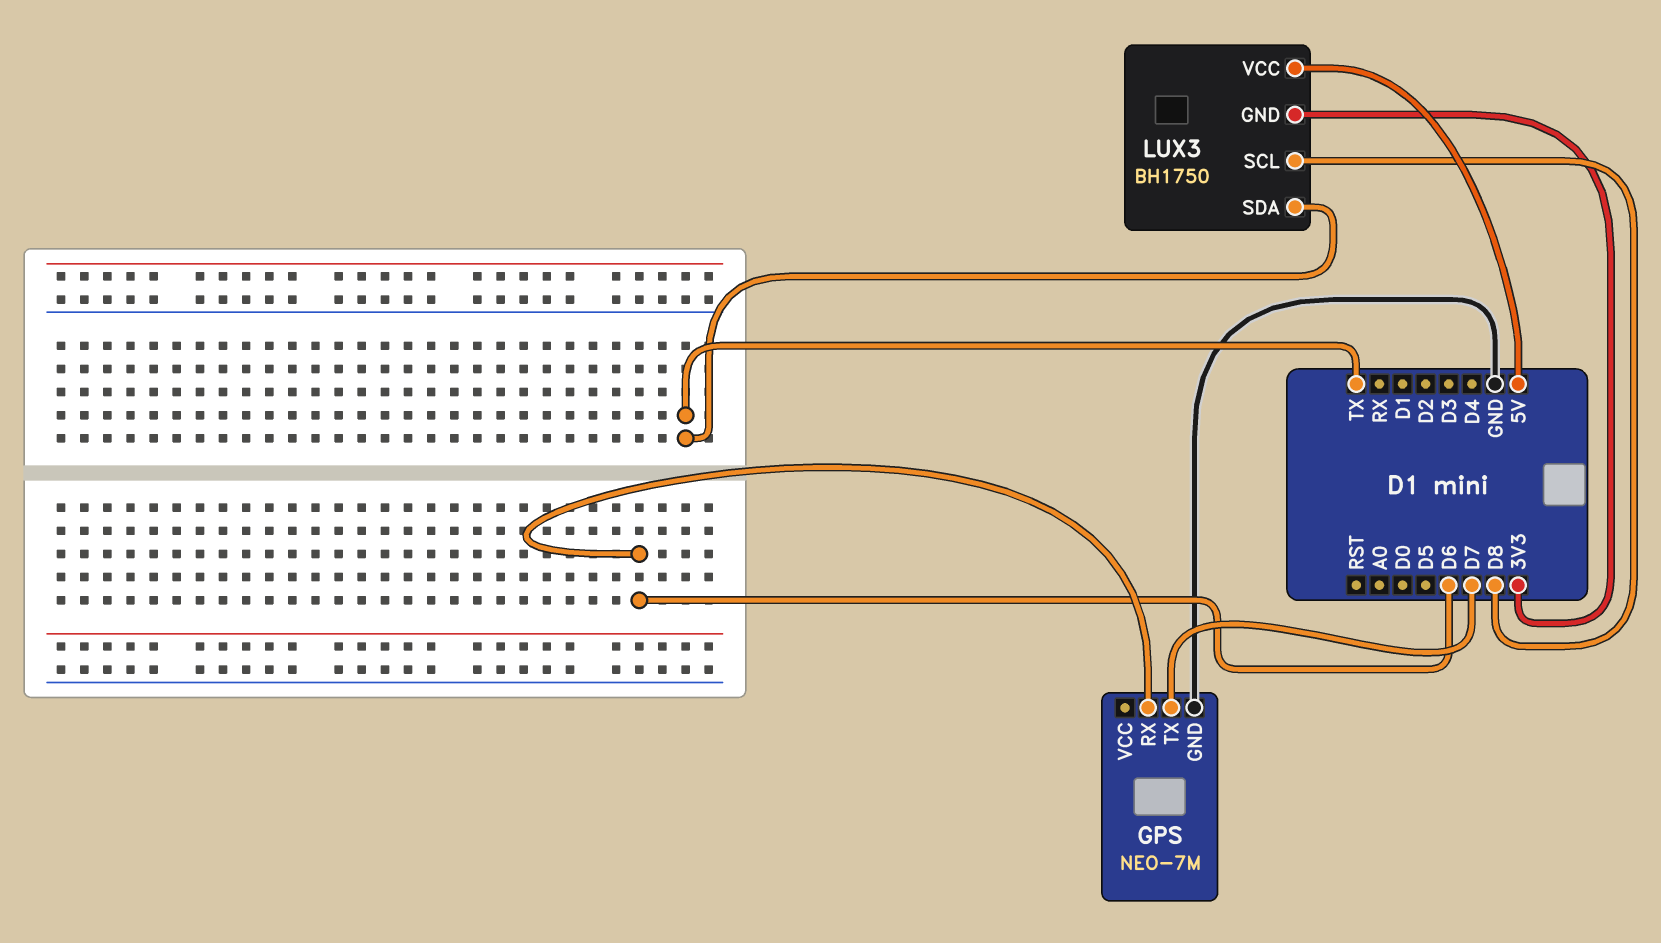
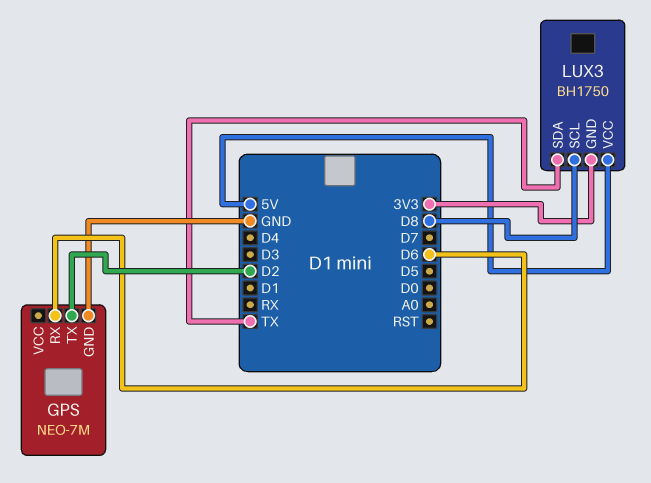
GPS pin TX: D7 -> D2

